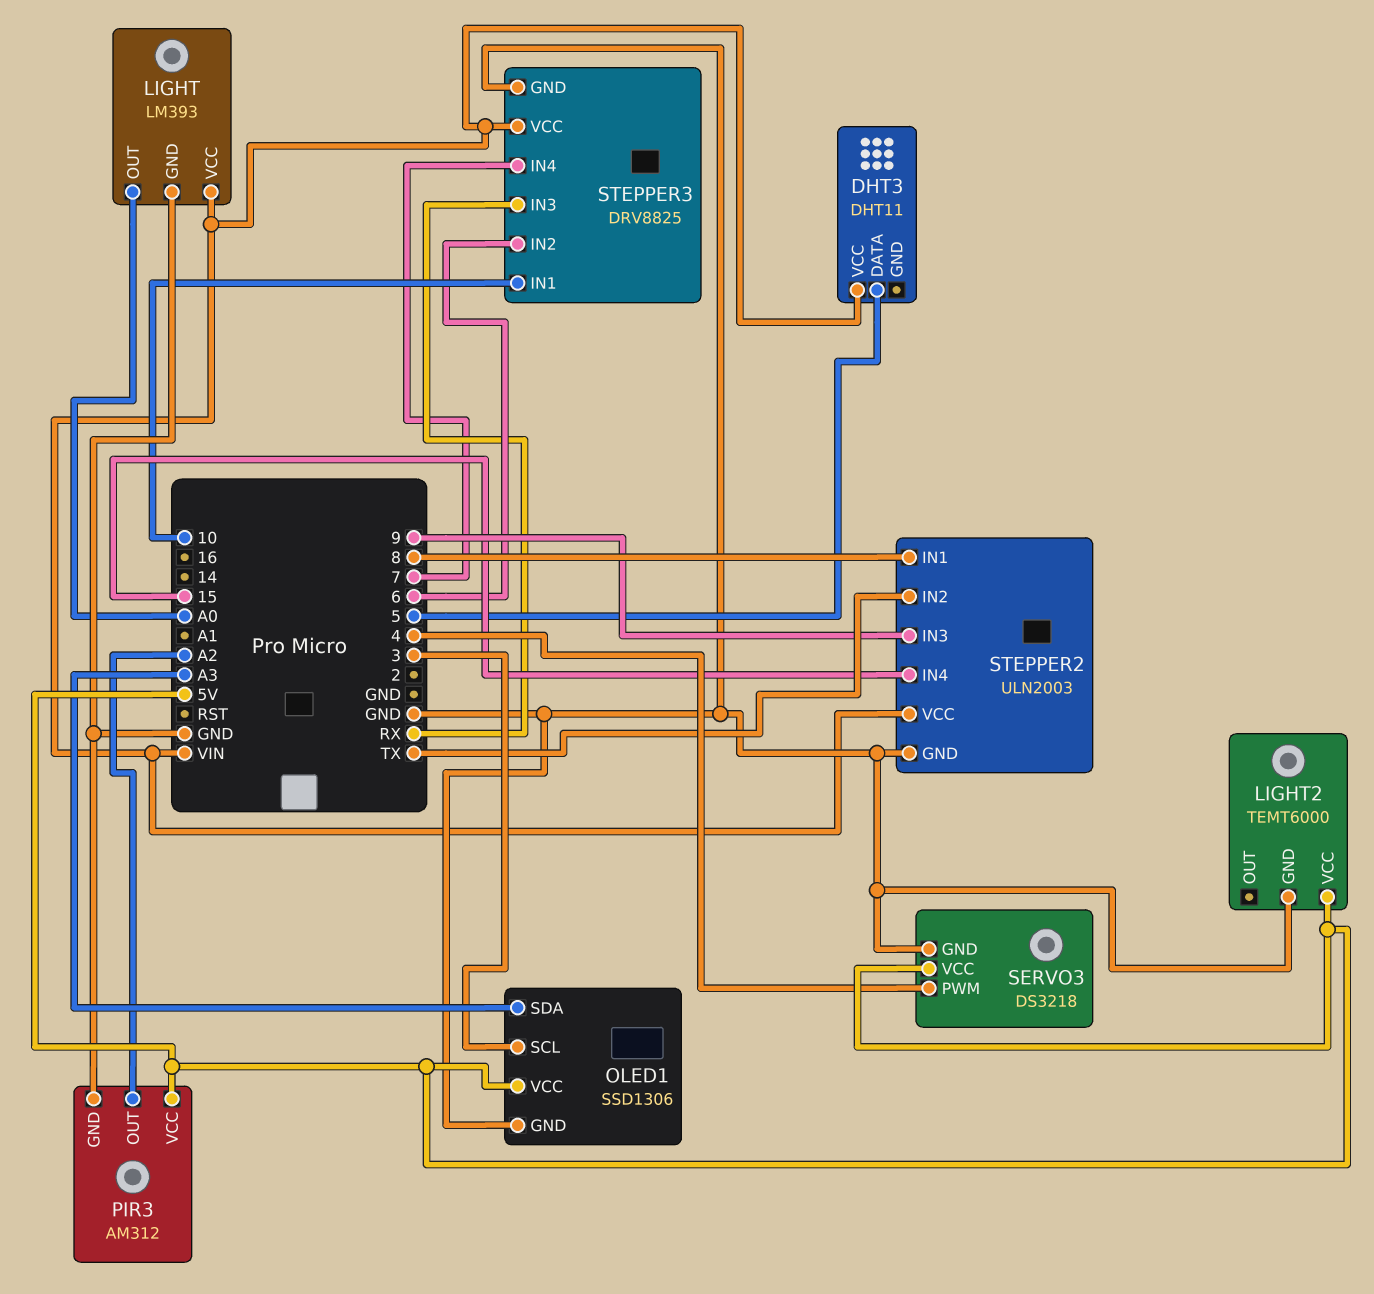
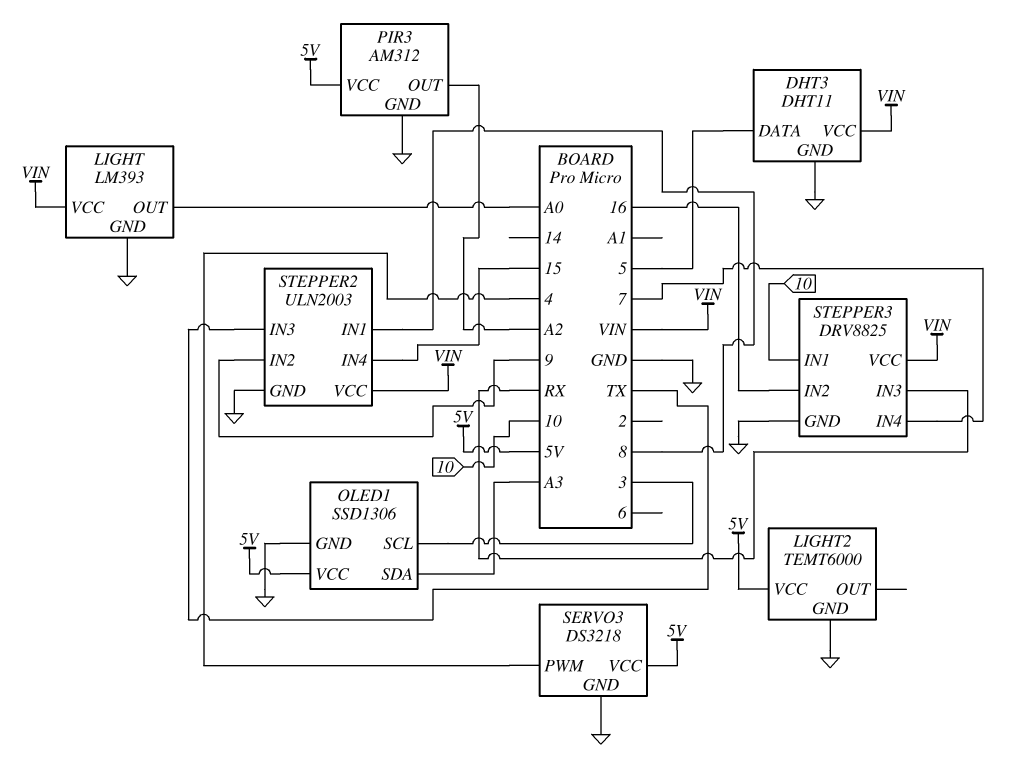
DHT3 pin GND: none -> GND
STEPPER2 pin IN2: TX -> 9
STEPPER2 pin IN3: 9 -> TX
STEPPER3 pin IN2: 6 -> 16

